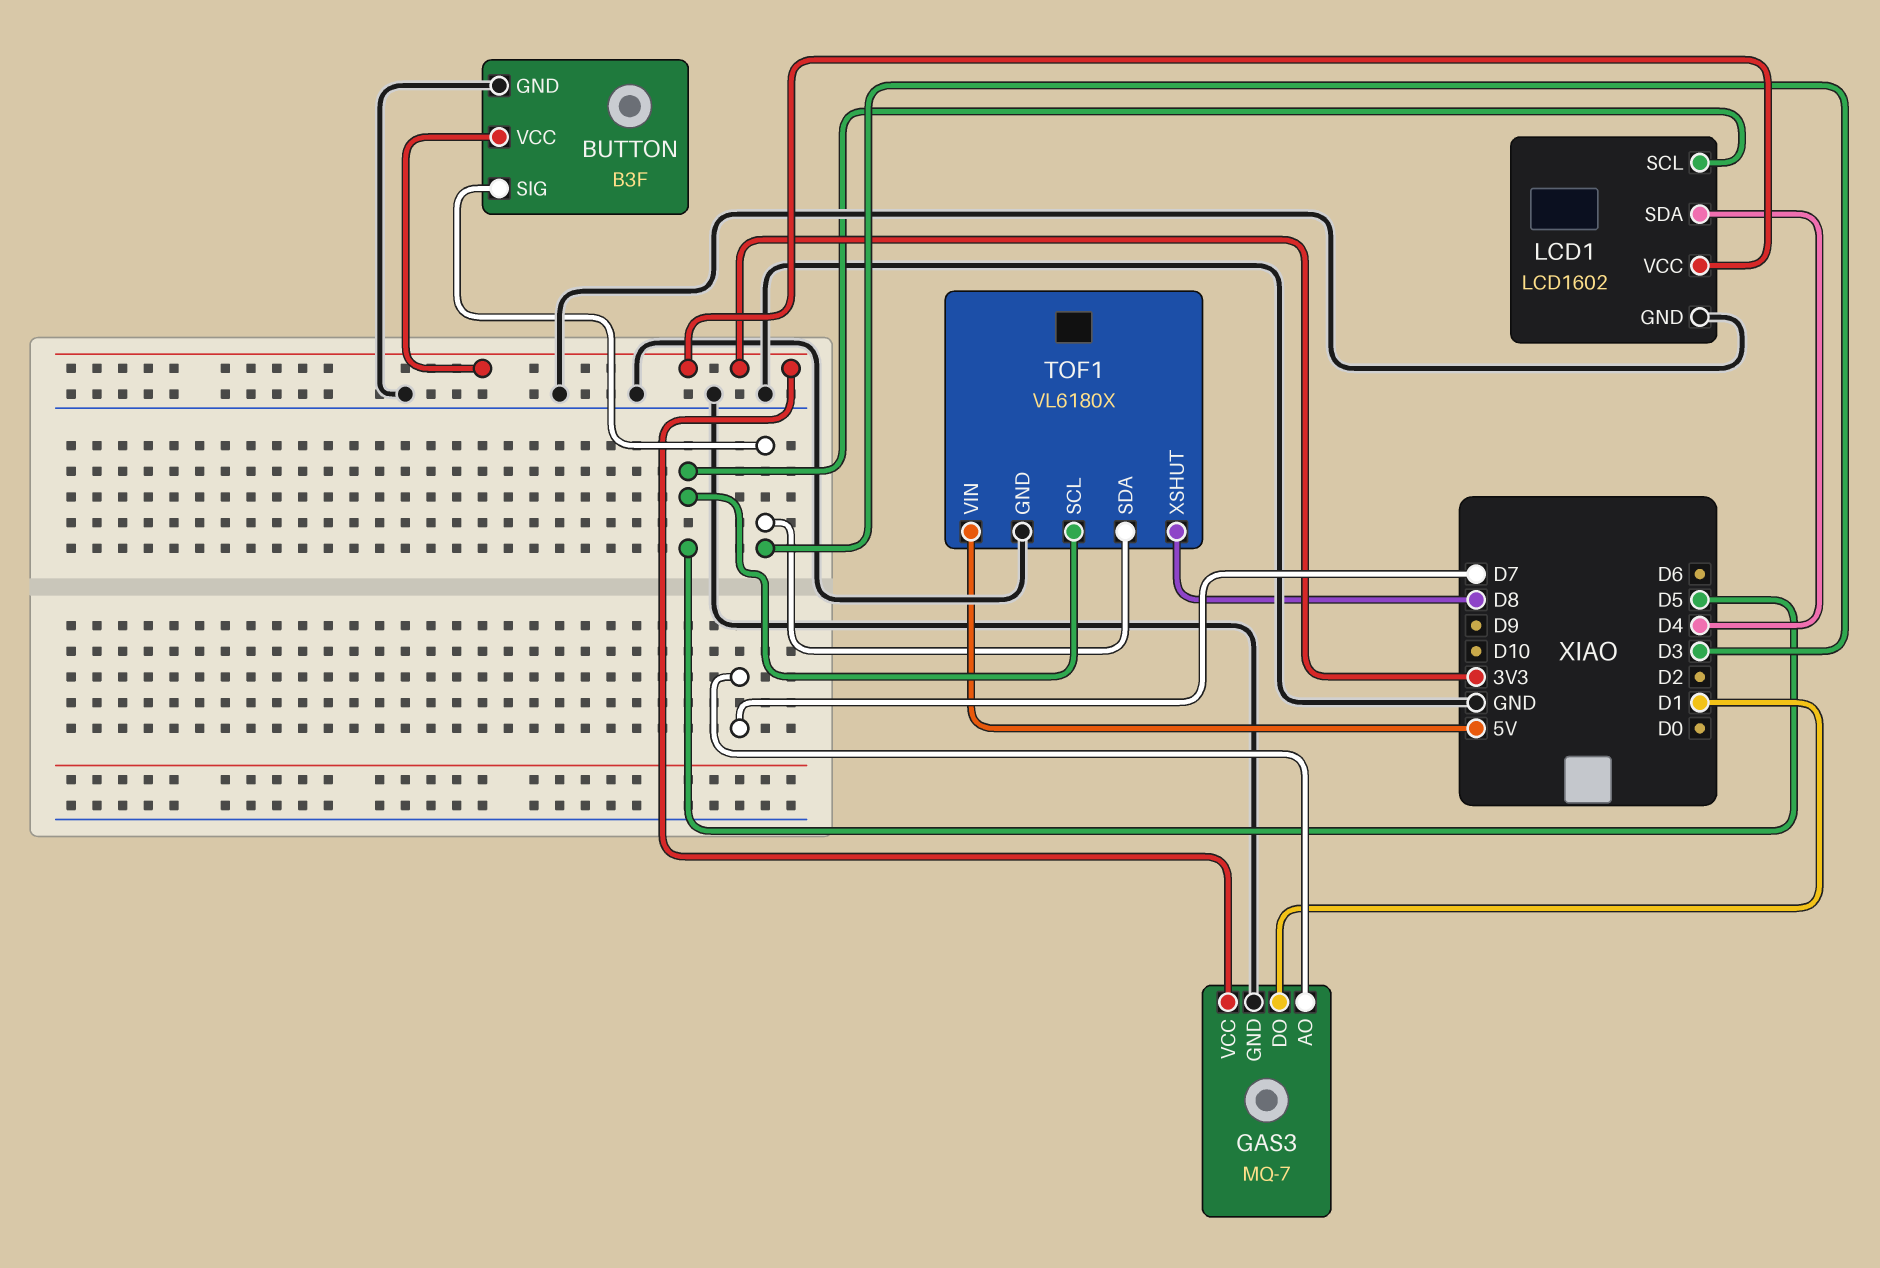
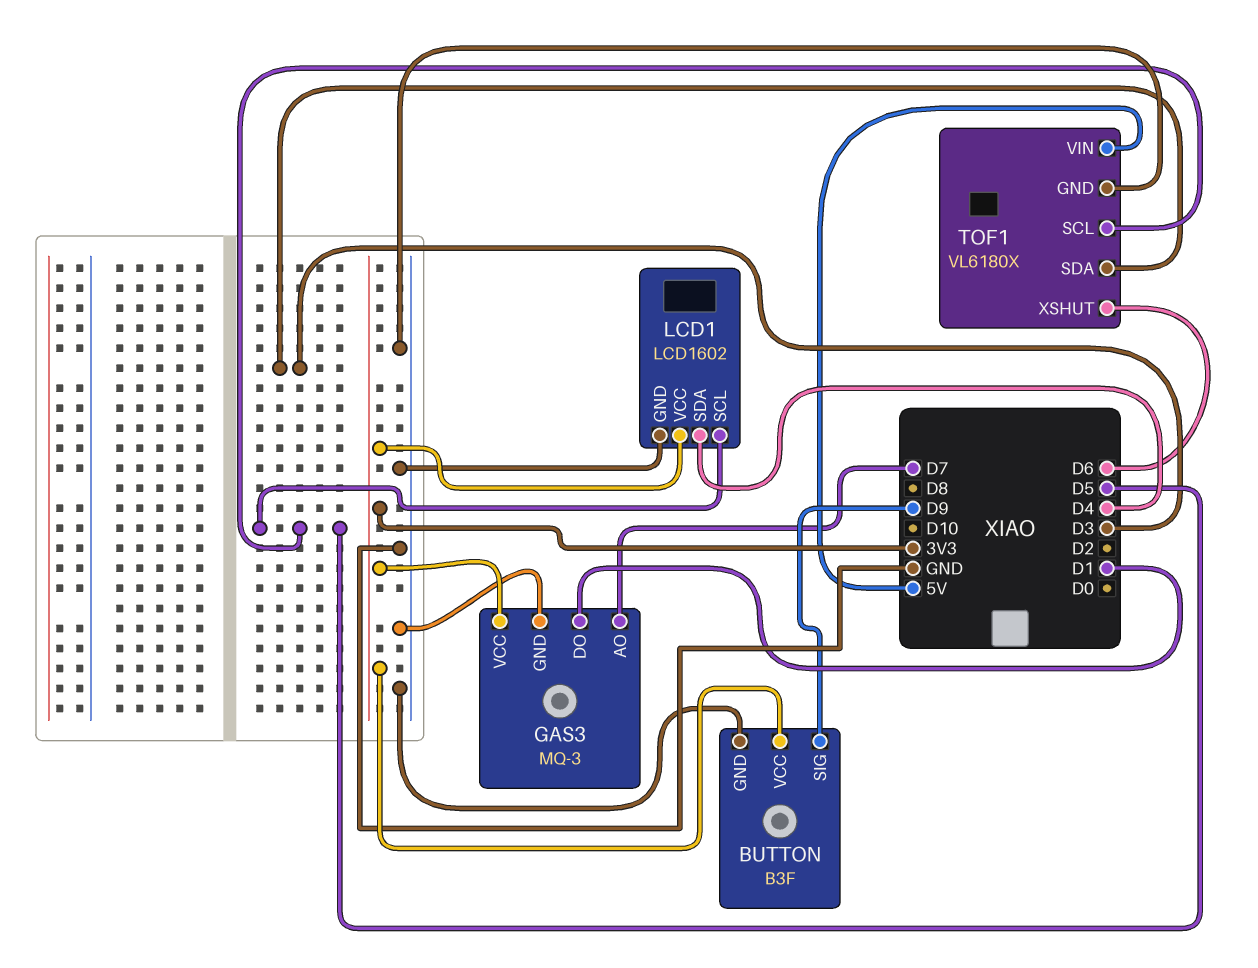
BUTTON pin SIG: D3 -> D9
GAS3: MQ-7 -> MQ-3
TOF1 pin XSHUT: D8 -> D6

